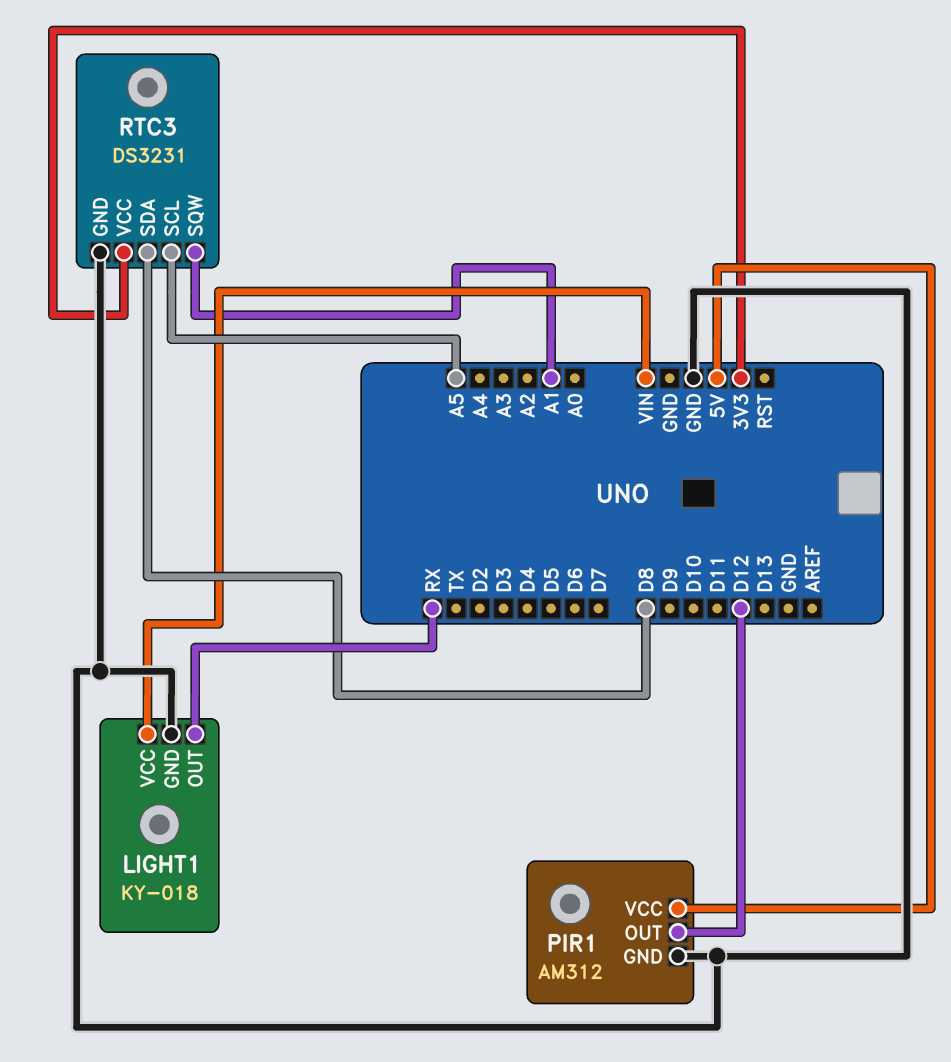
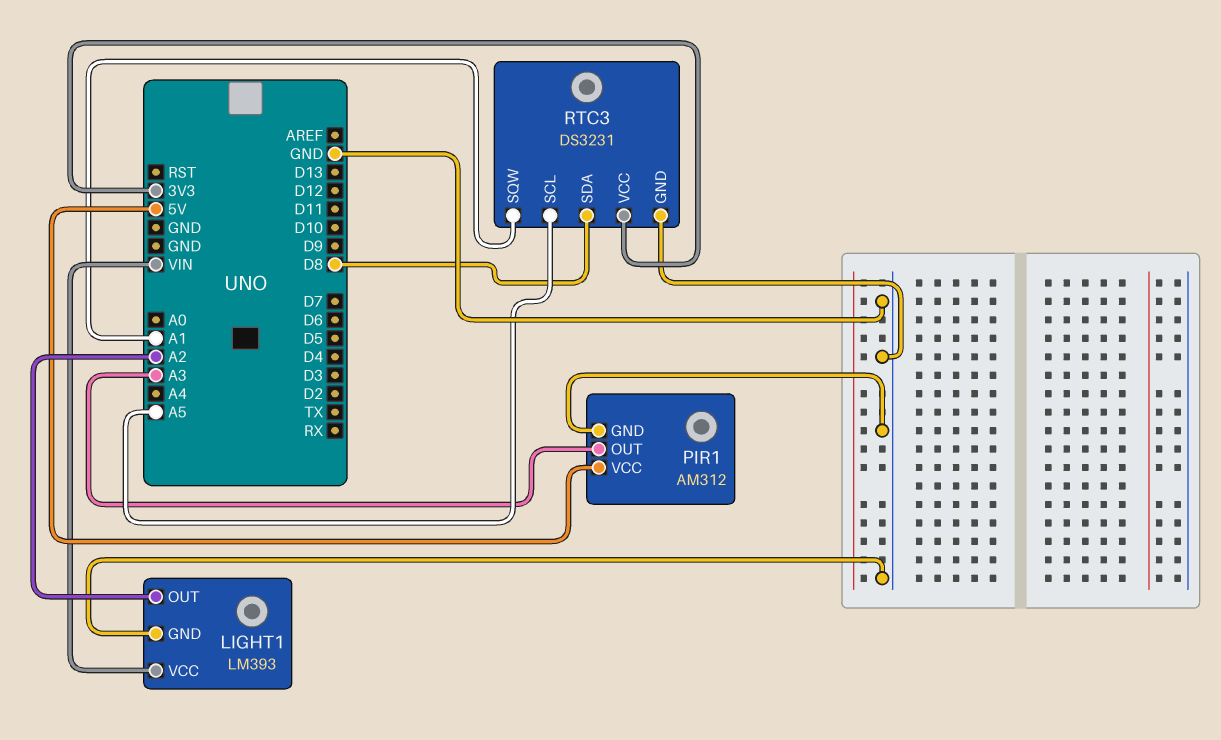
LIGHT1: KY-018 -> LM393
LIGHT1 pin OUT: RX -> A2
PIR1 pin OUT: D12 -> A3

